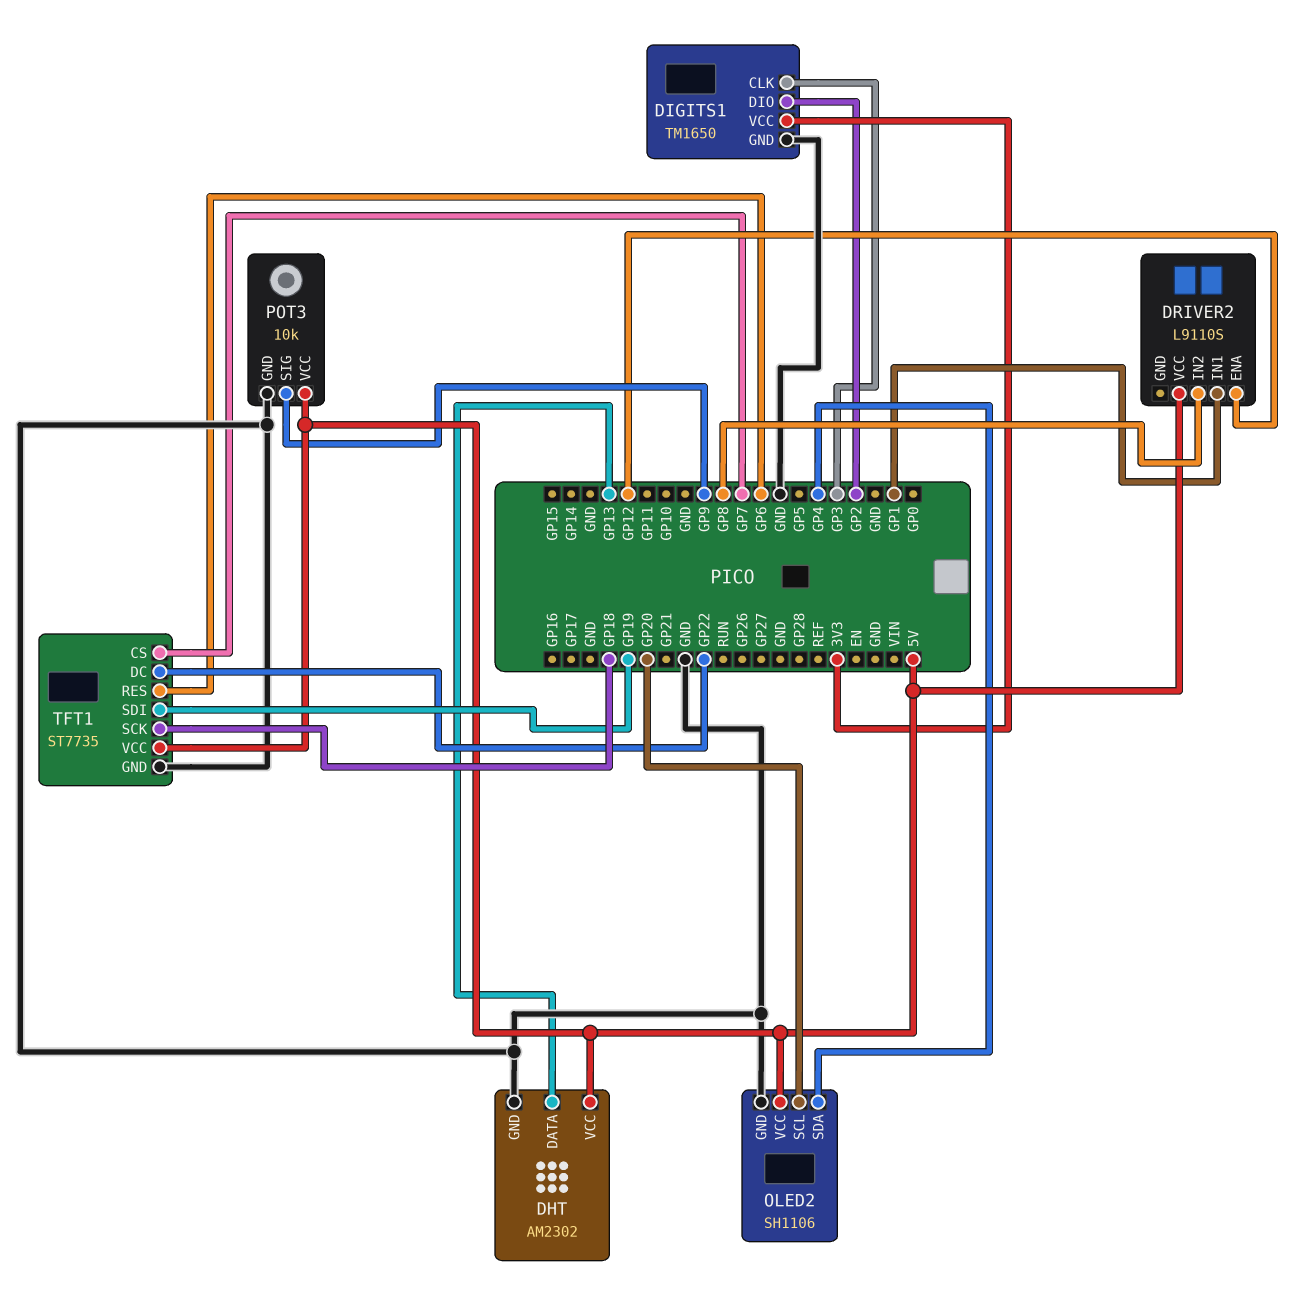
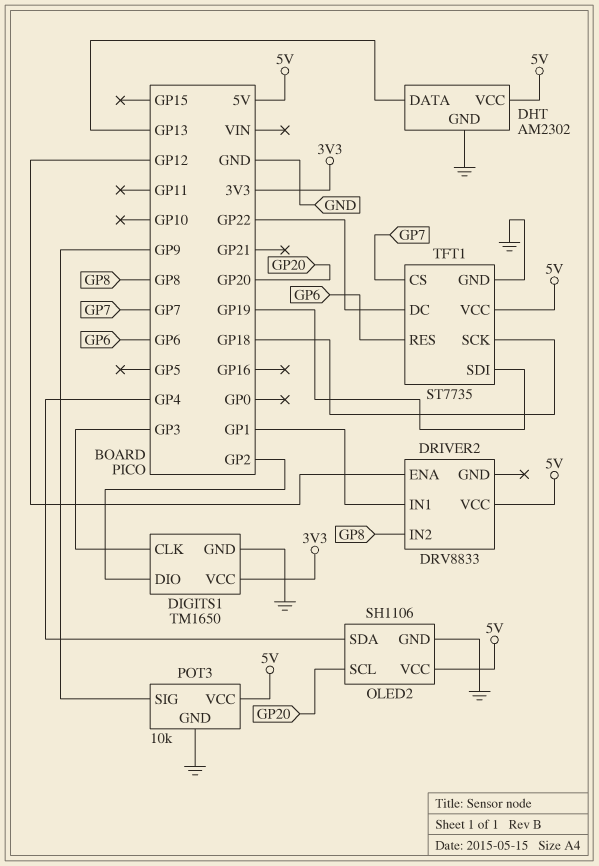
DRIVER2: L9110S -> DRV8833

